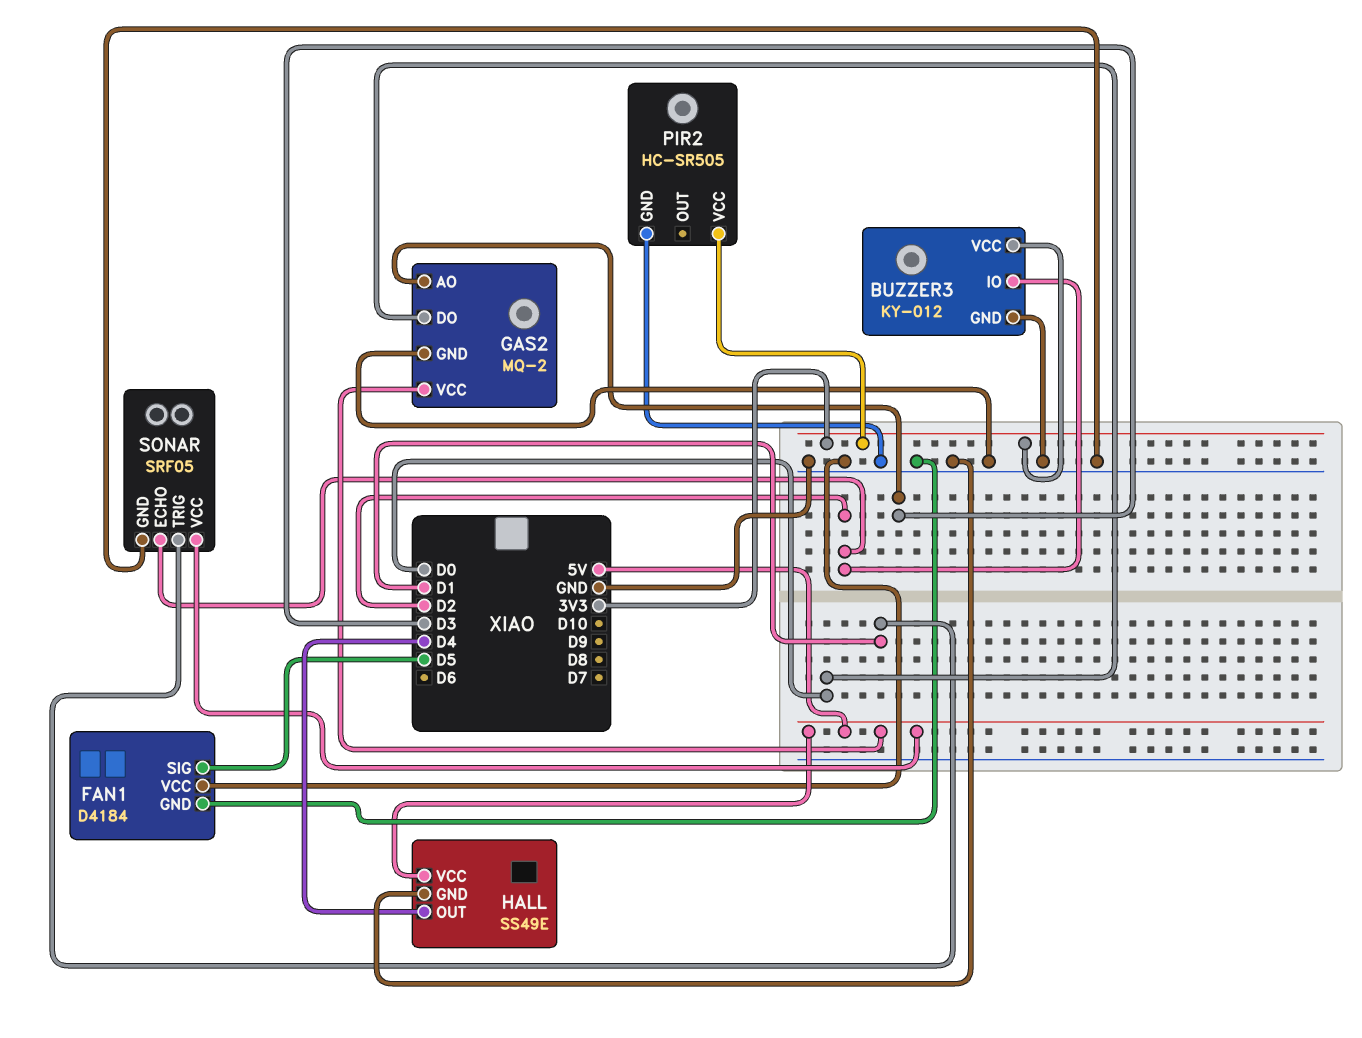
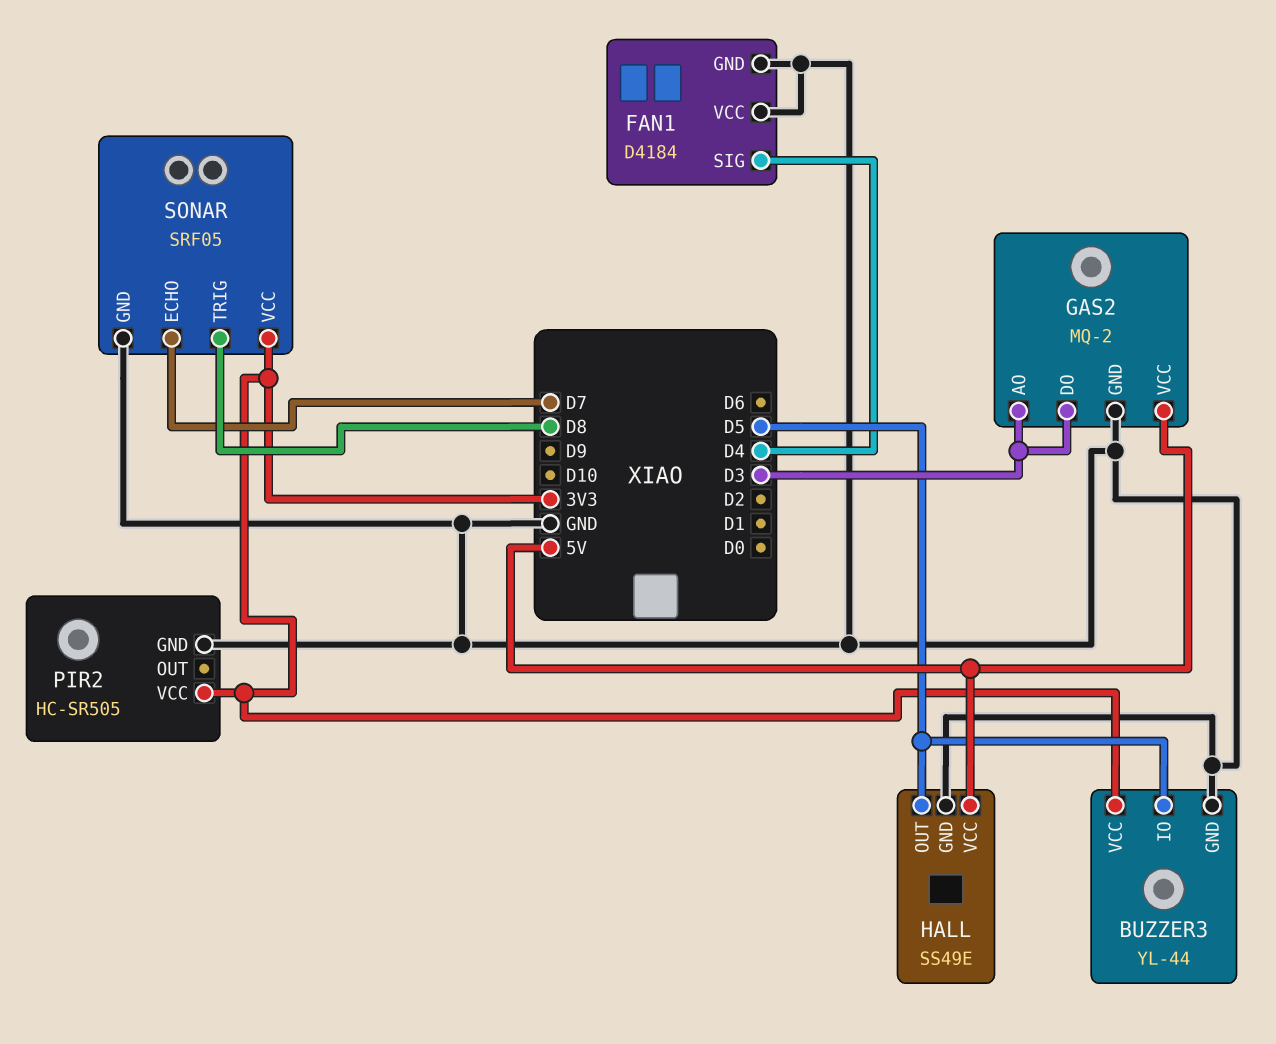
BUZZER3: KY-012 -> YL-44
BUZZER3 pin IO: D2 -> D5
FAN1 pin SIG: D5 -> D4
GAS2 pin DO: D0 -> D3
HALL pin OUT: D4 -> D5
SONAR pin ECHO: D2 -> D7
SONAR pin TRIG: D1 -> D8
SONAR pin VCC: 5V -> 3V3

